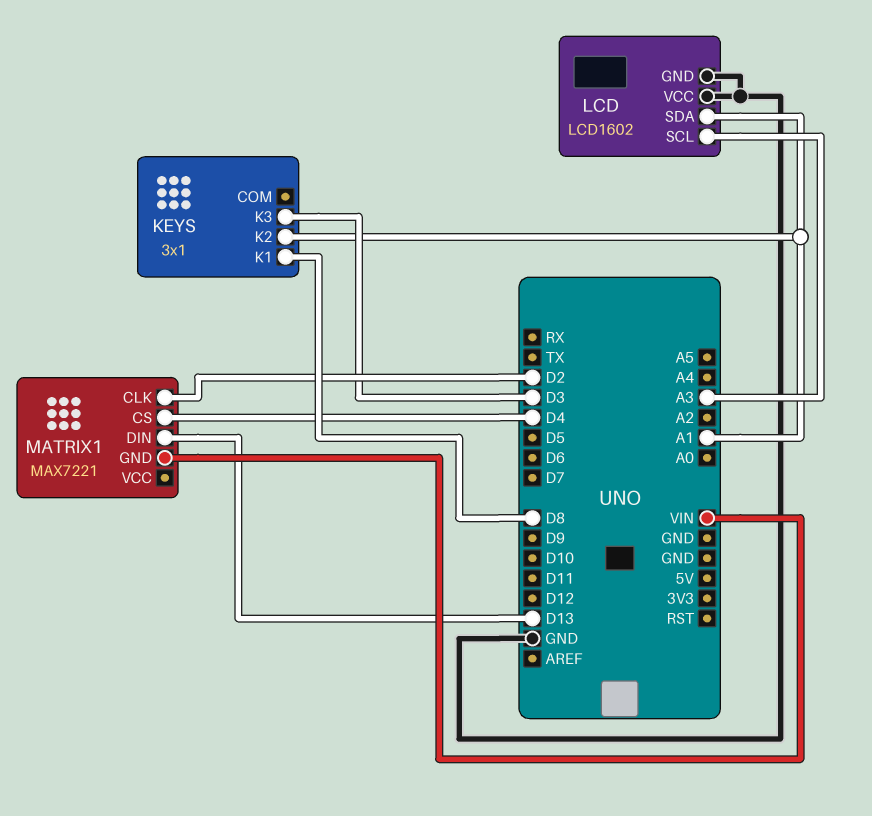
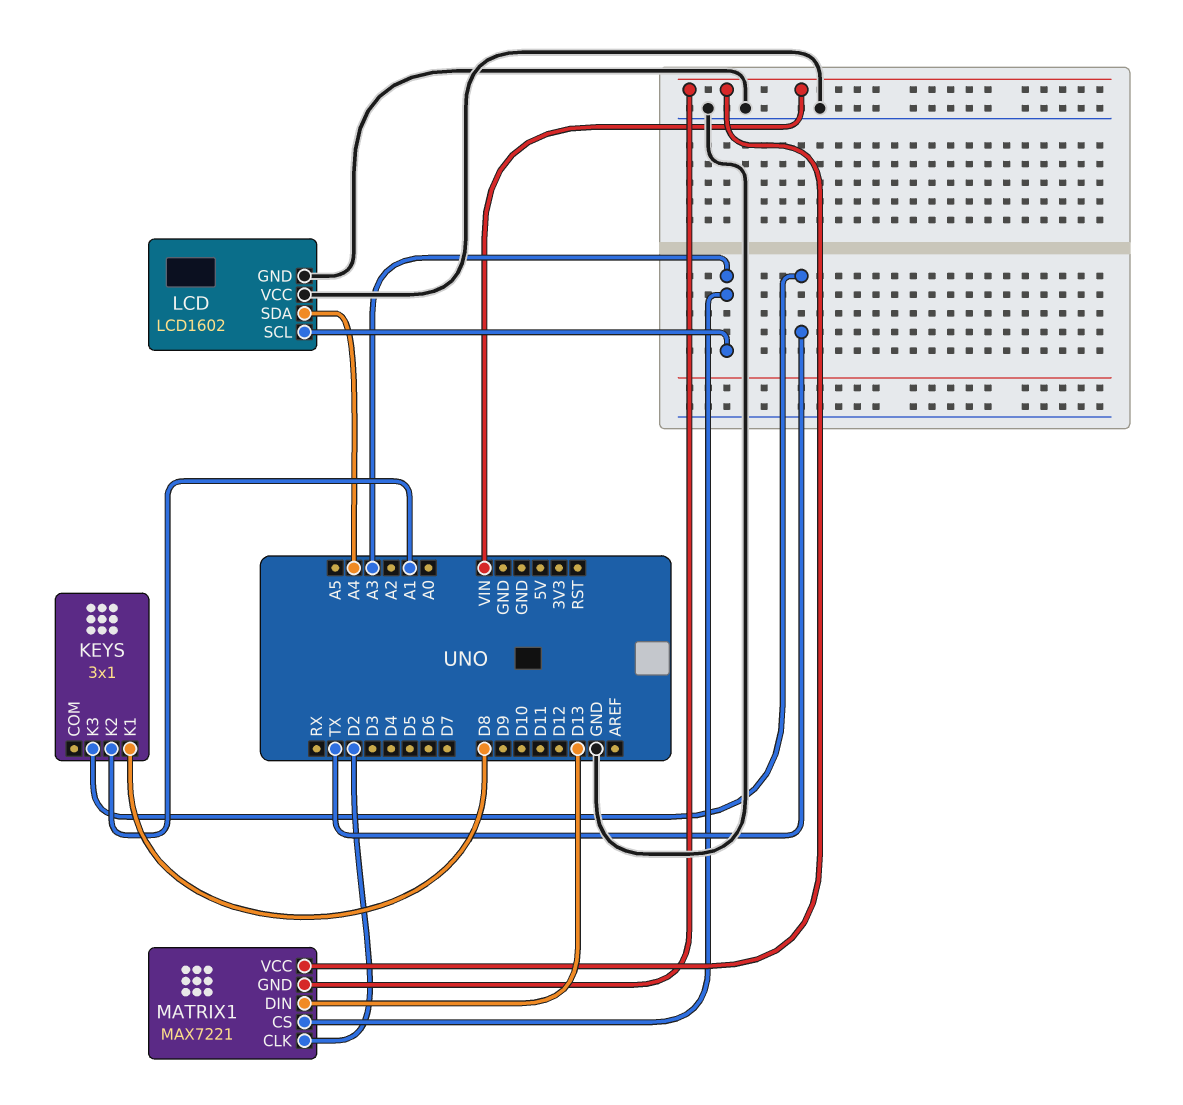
KEYS pin K3: D3 -> TX
LCD pin SDA: A1 -> A4
MATRIX1 pin CS: D4 -> A3
MATRIX1 pin VCC: none -> VIN

